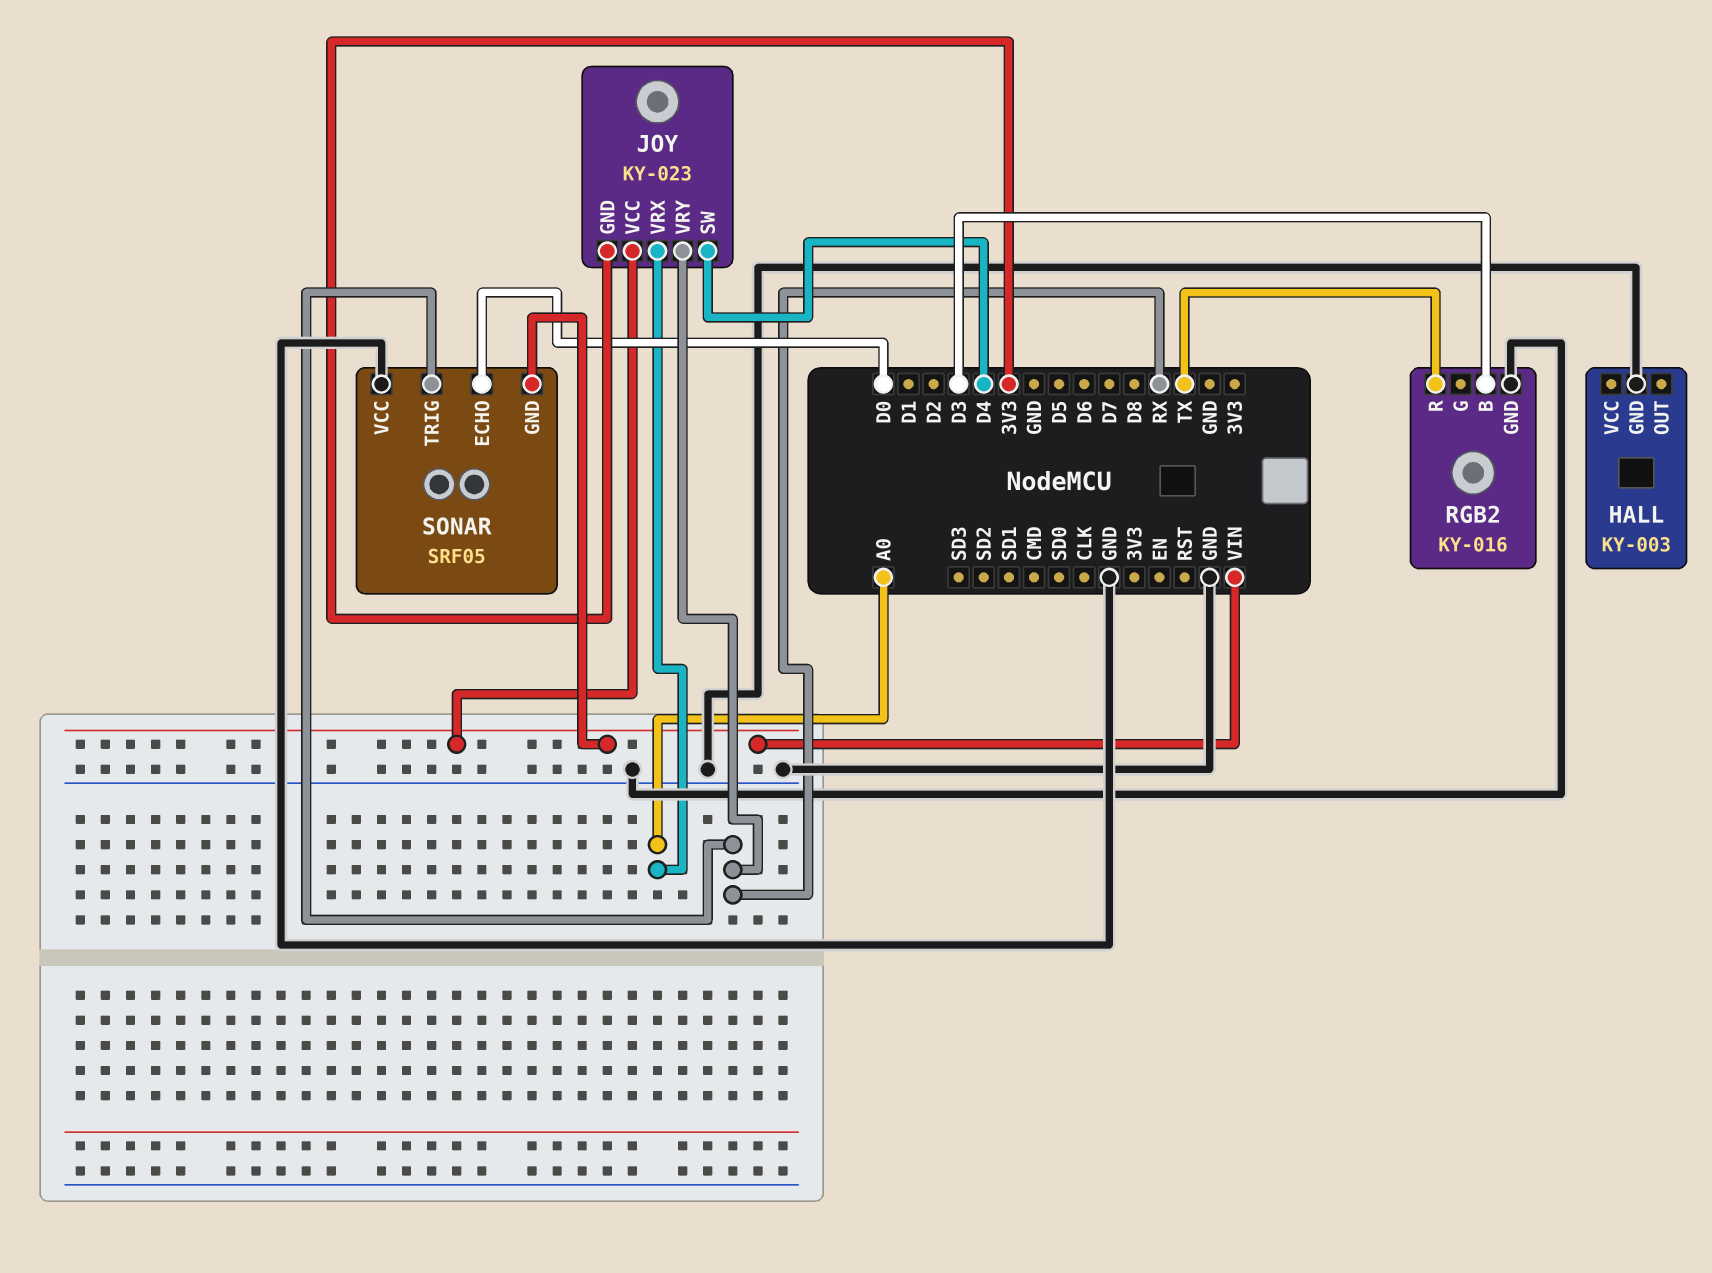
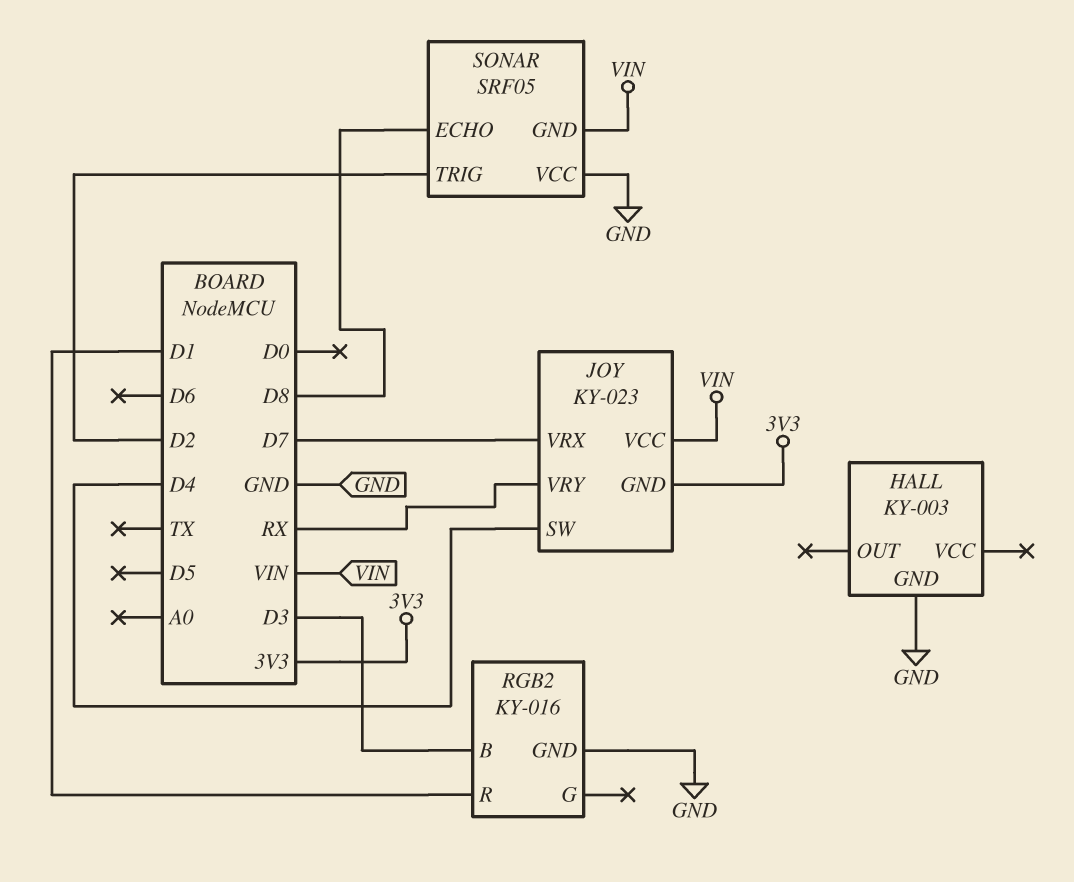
JOY pin VRX: A0 -> D7
RGB2 pin R: TX -> D1
SONAR pin ECHO: D0 -> D8
SONAR pin TRIG: RX -> D2

